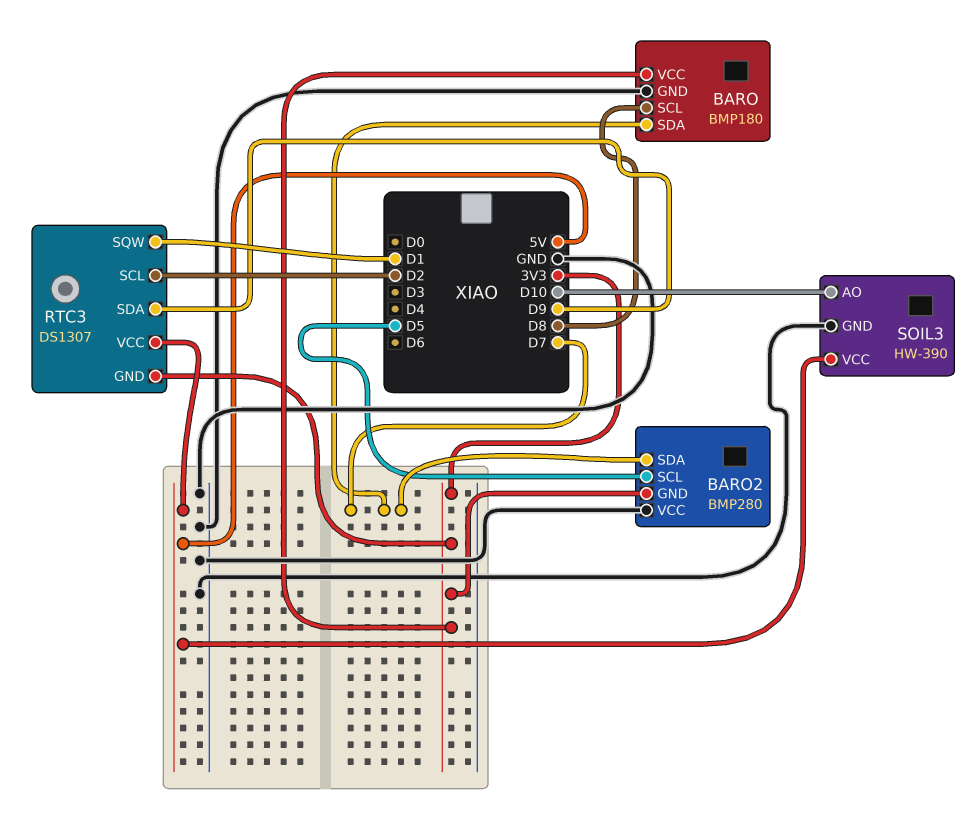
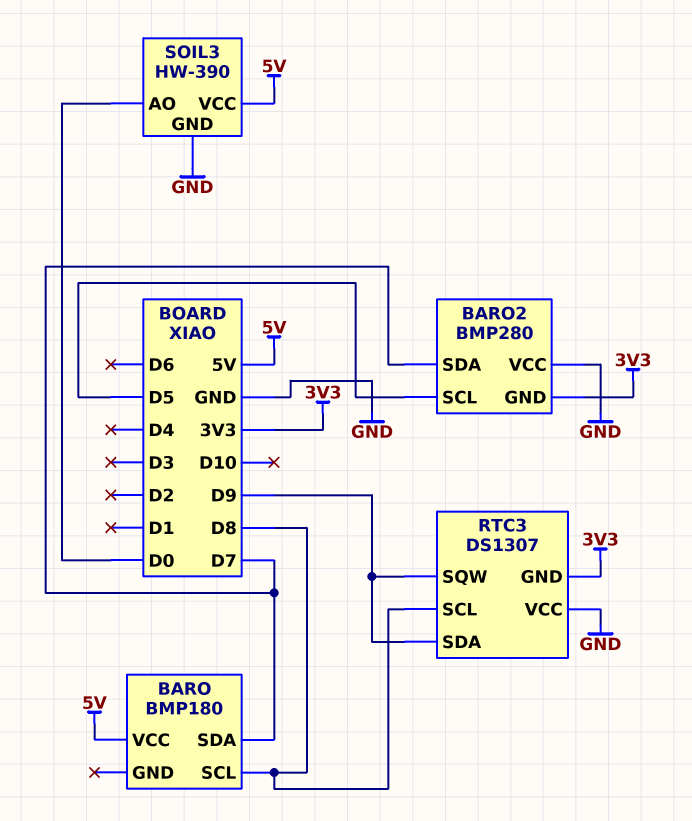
BARO pin GND: GND -> none
BARO pin VCC: 3V3 -> 5V
RTC3 pin SCL: D2 -> D8
RTC3 pin SQW: D1 -> D9
RTC3 pin VCC: 5V -> GND
SOIL3 pin AO: D10 -> D0

